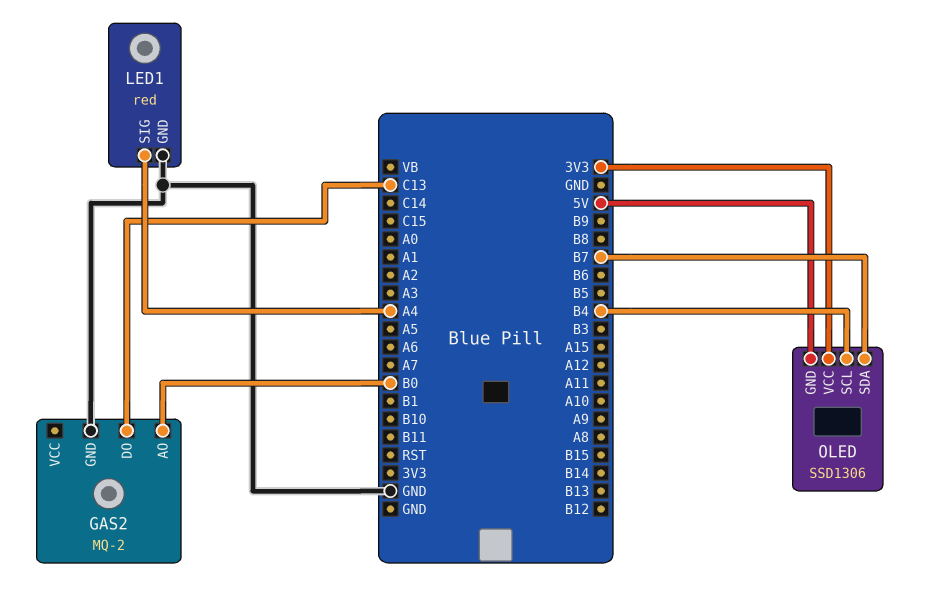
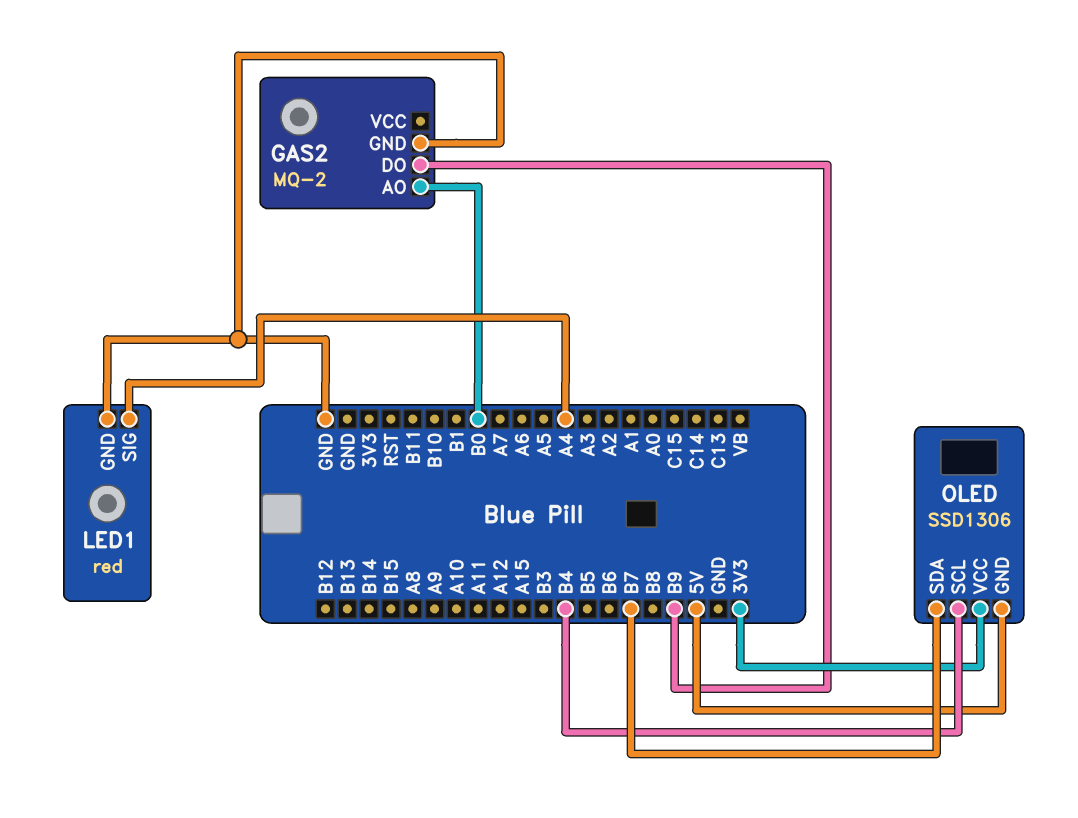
GAS2 pin DO: C13 -> B9

